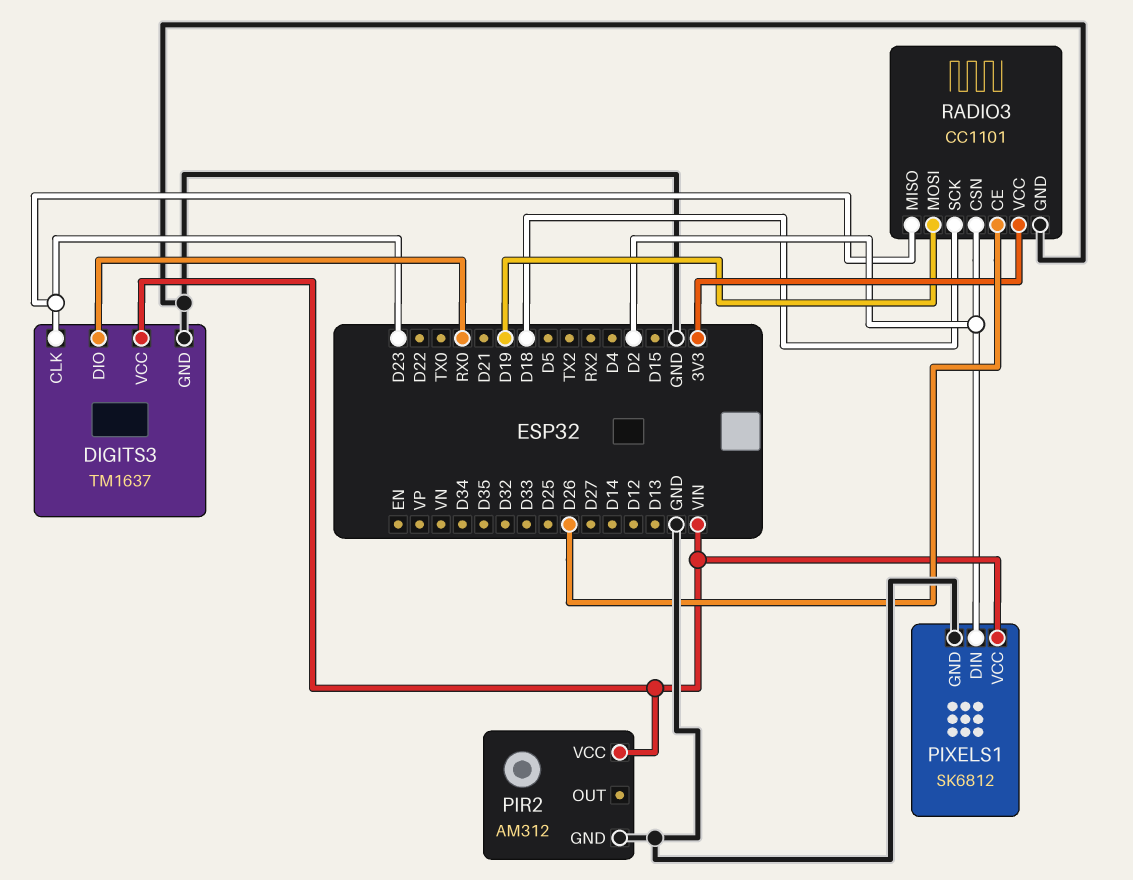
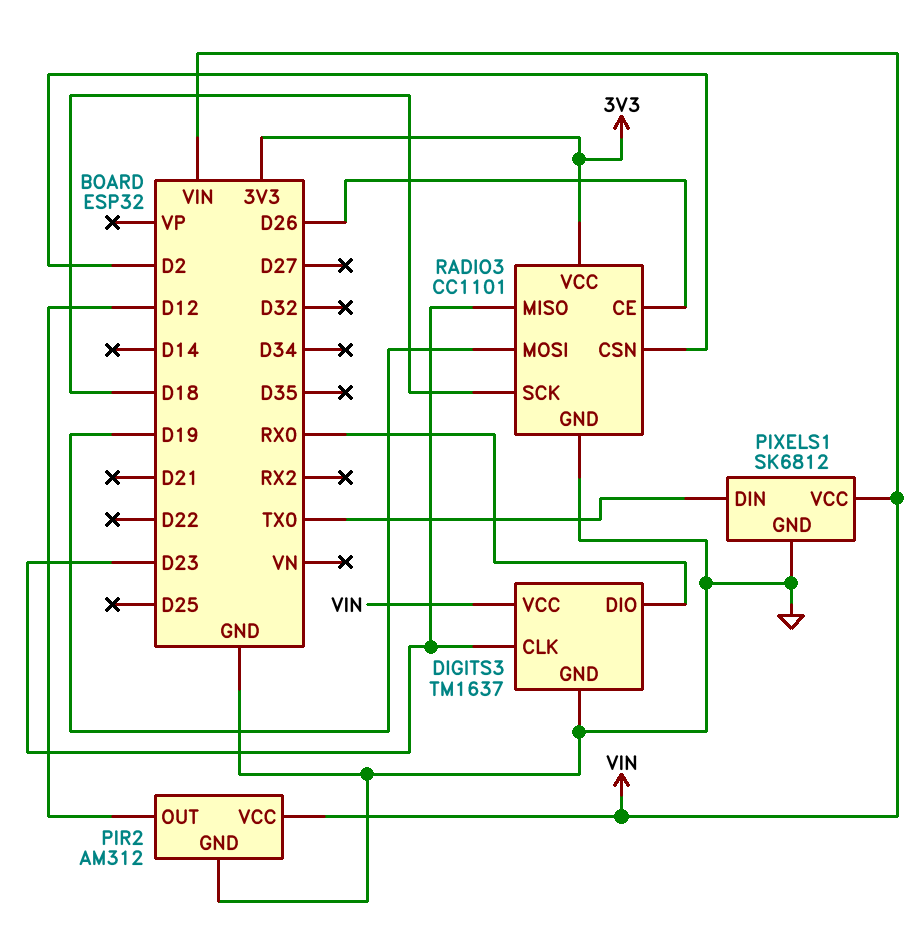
PIR2 pin OUT: none -> D12
PIXELS1 pin DIN: D2 -> TX0

